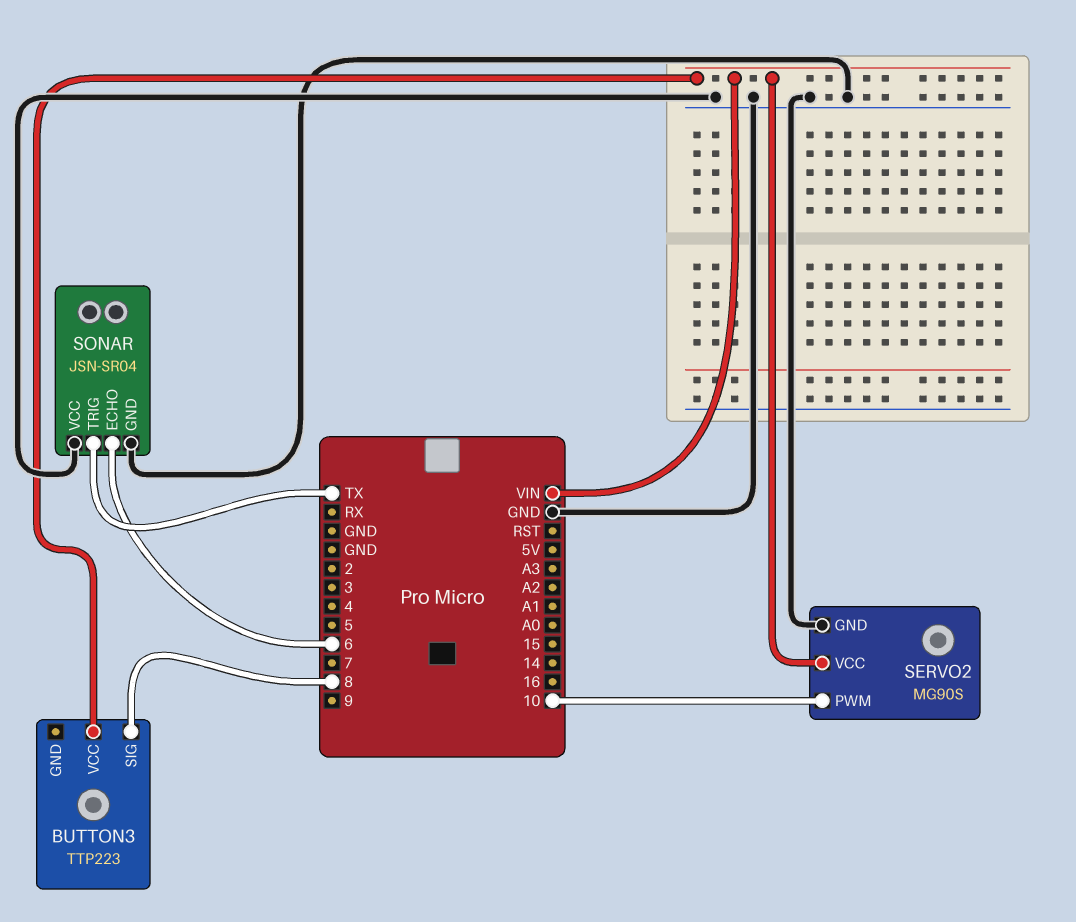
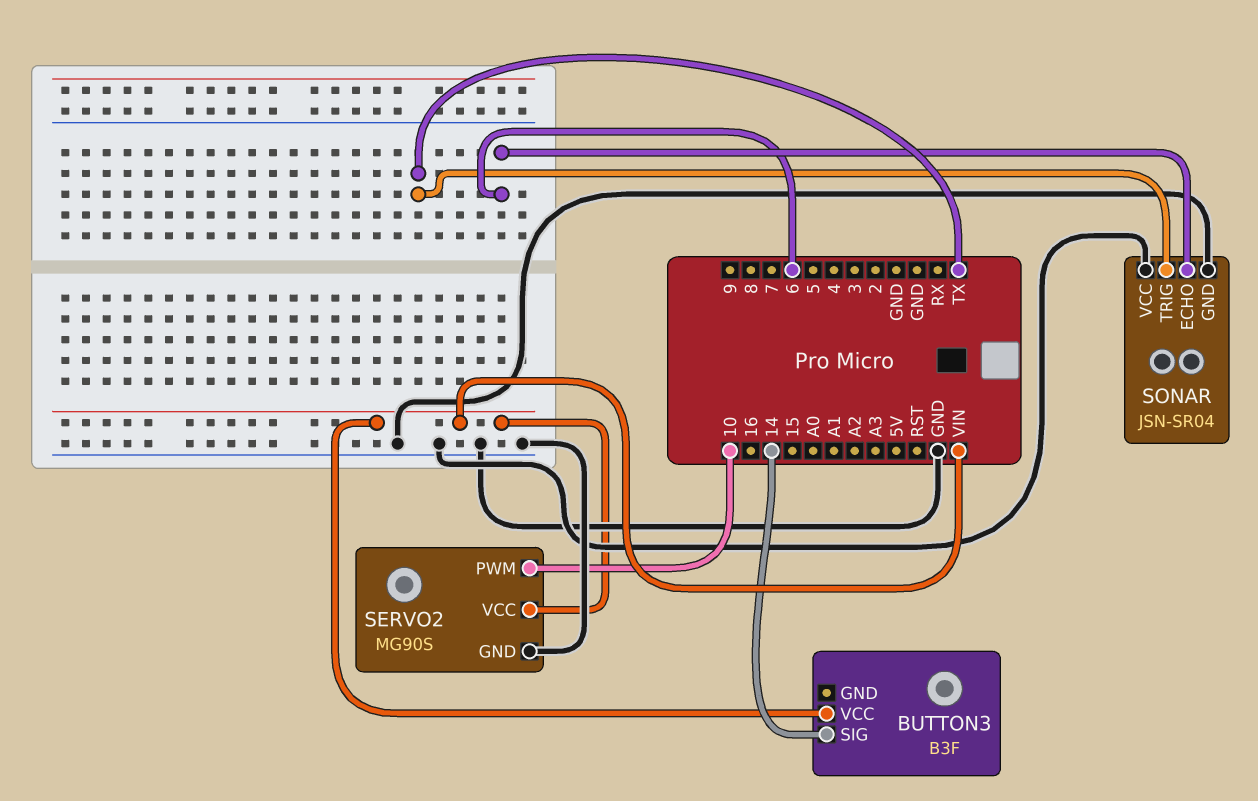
BUTTON3: TTP223 -> B3F
BUTTON3 pin SIG: 8 -> 14

